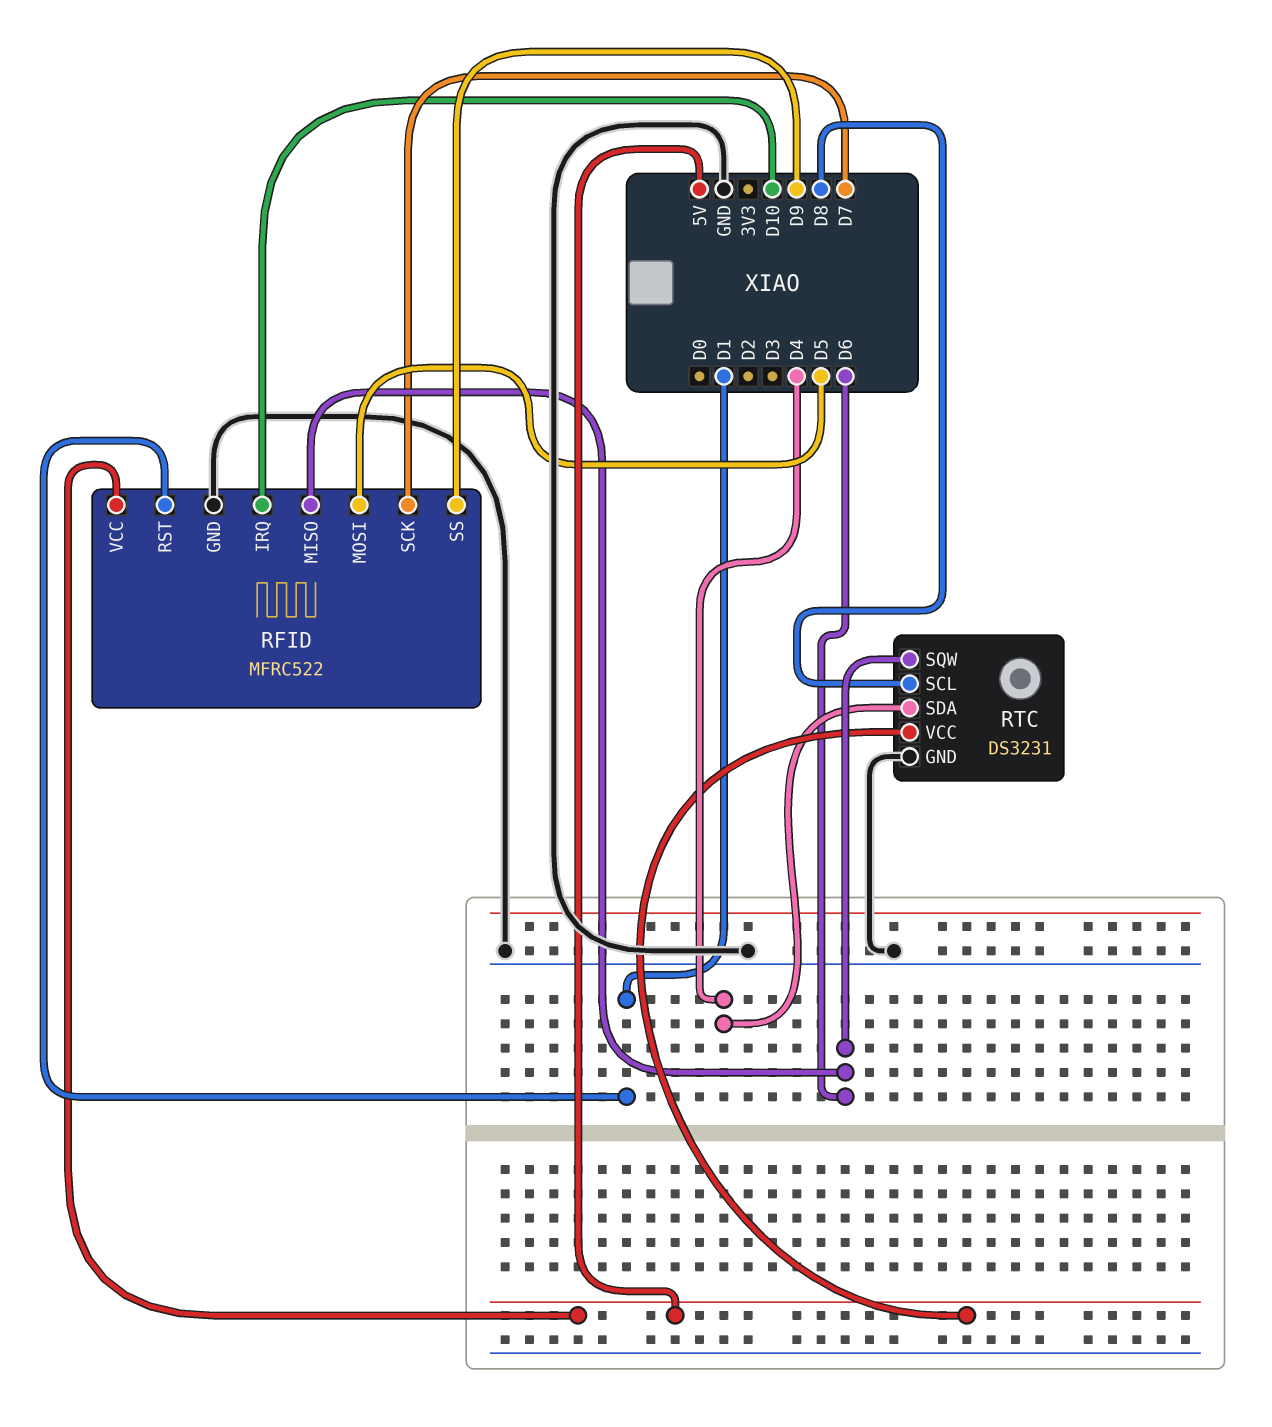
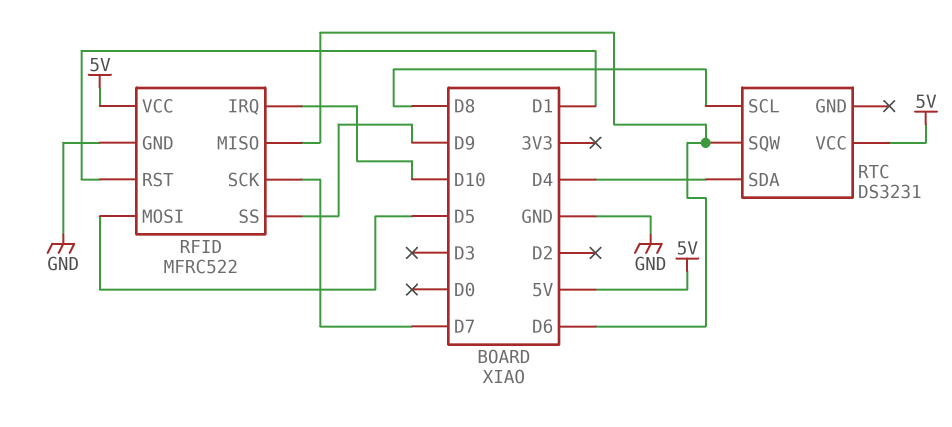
RTC pin GND: GND -> none

